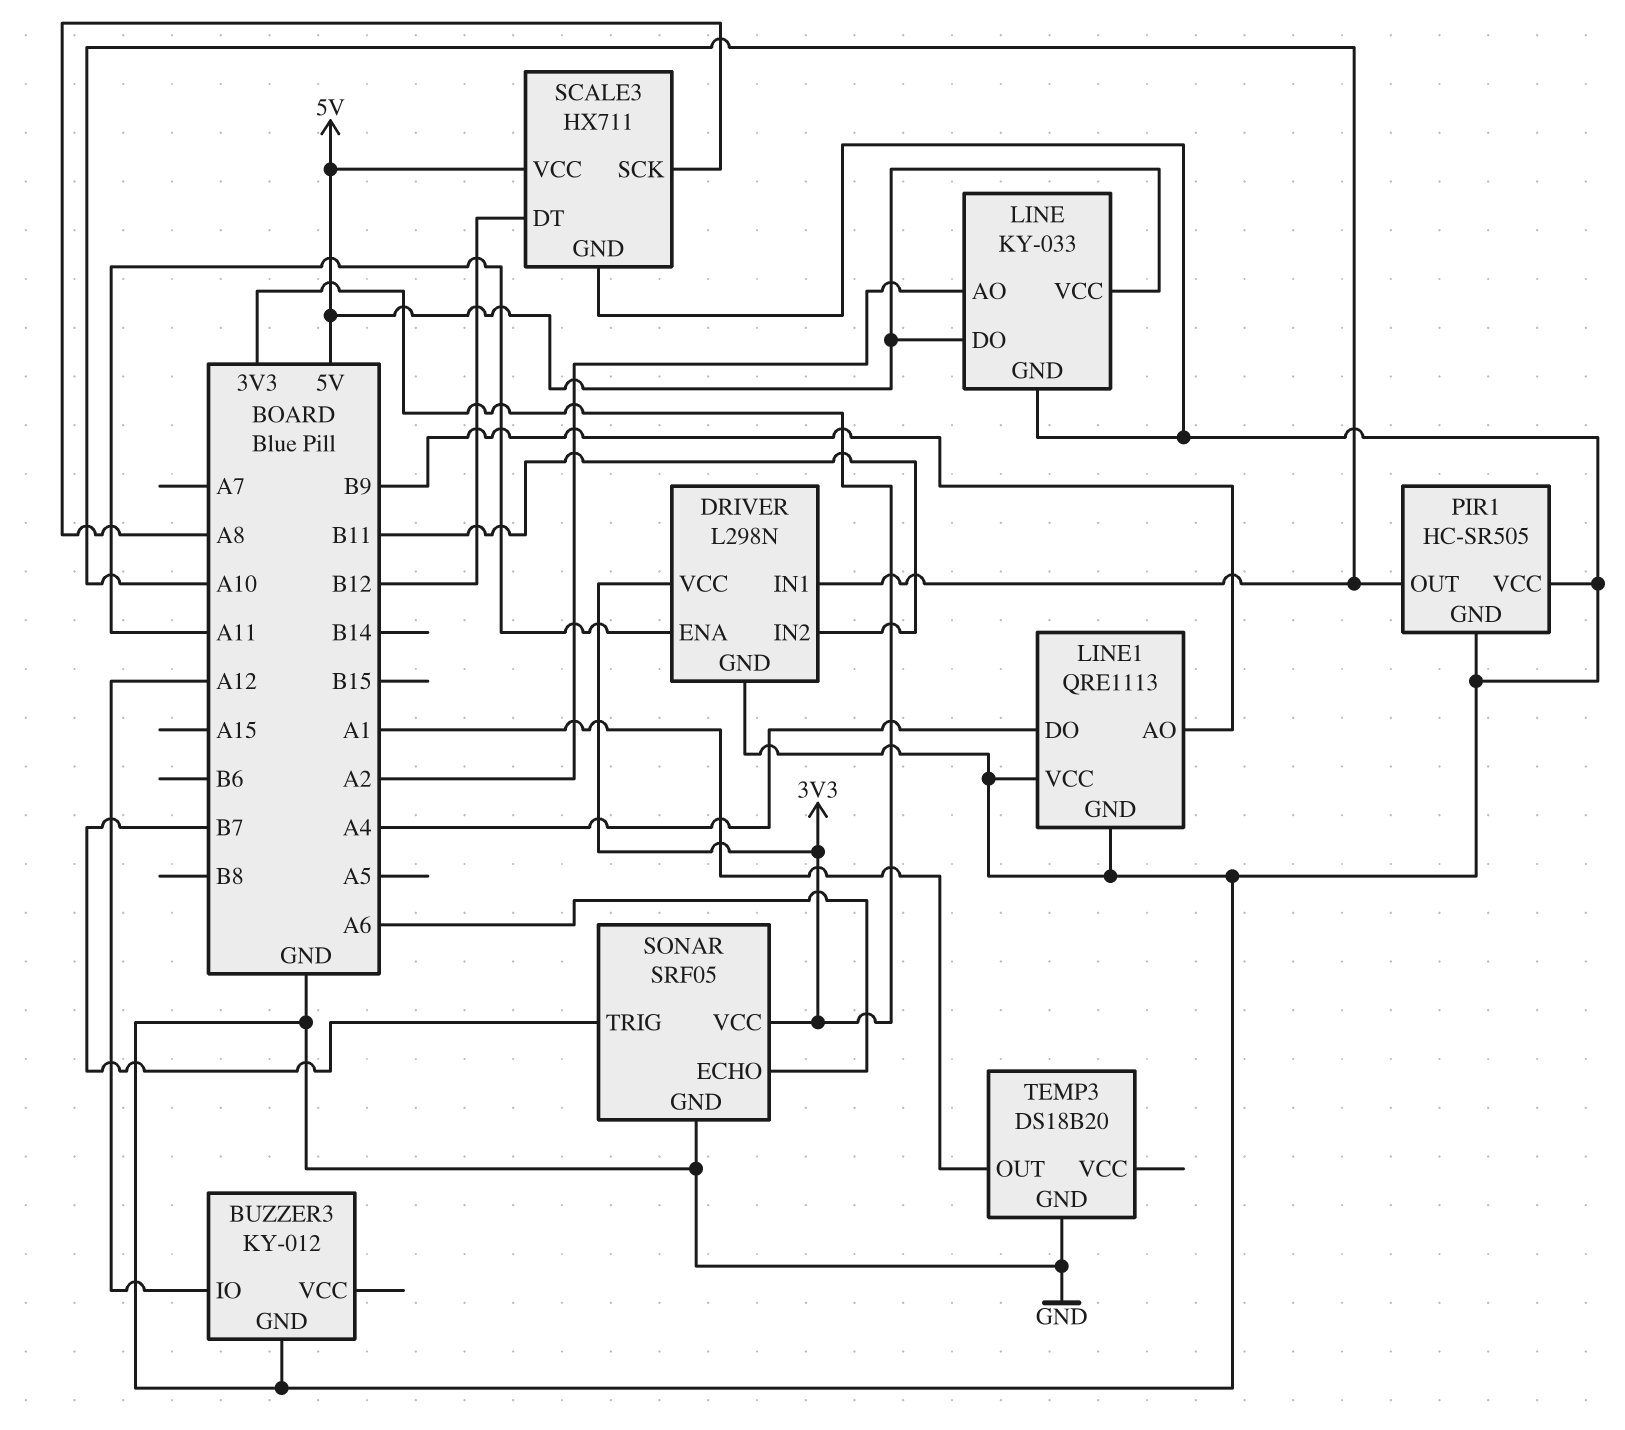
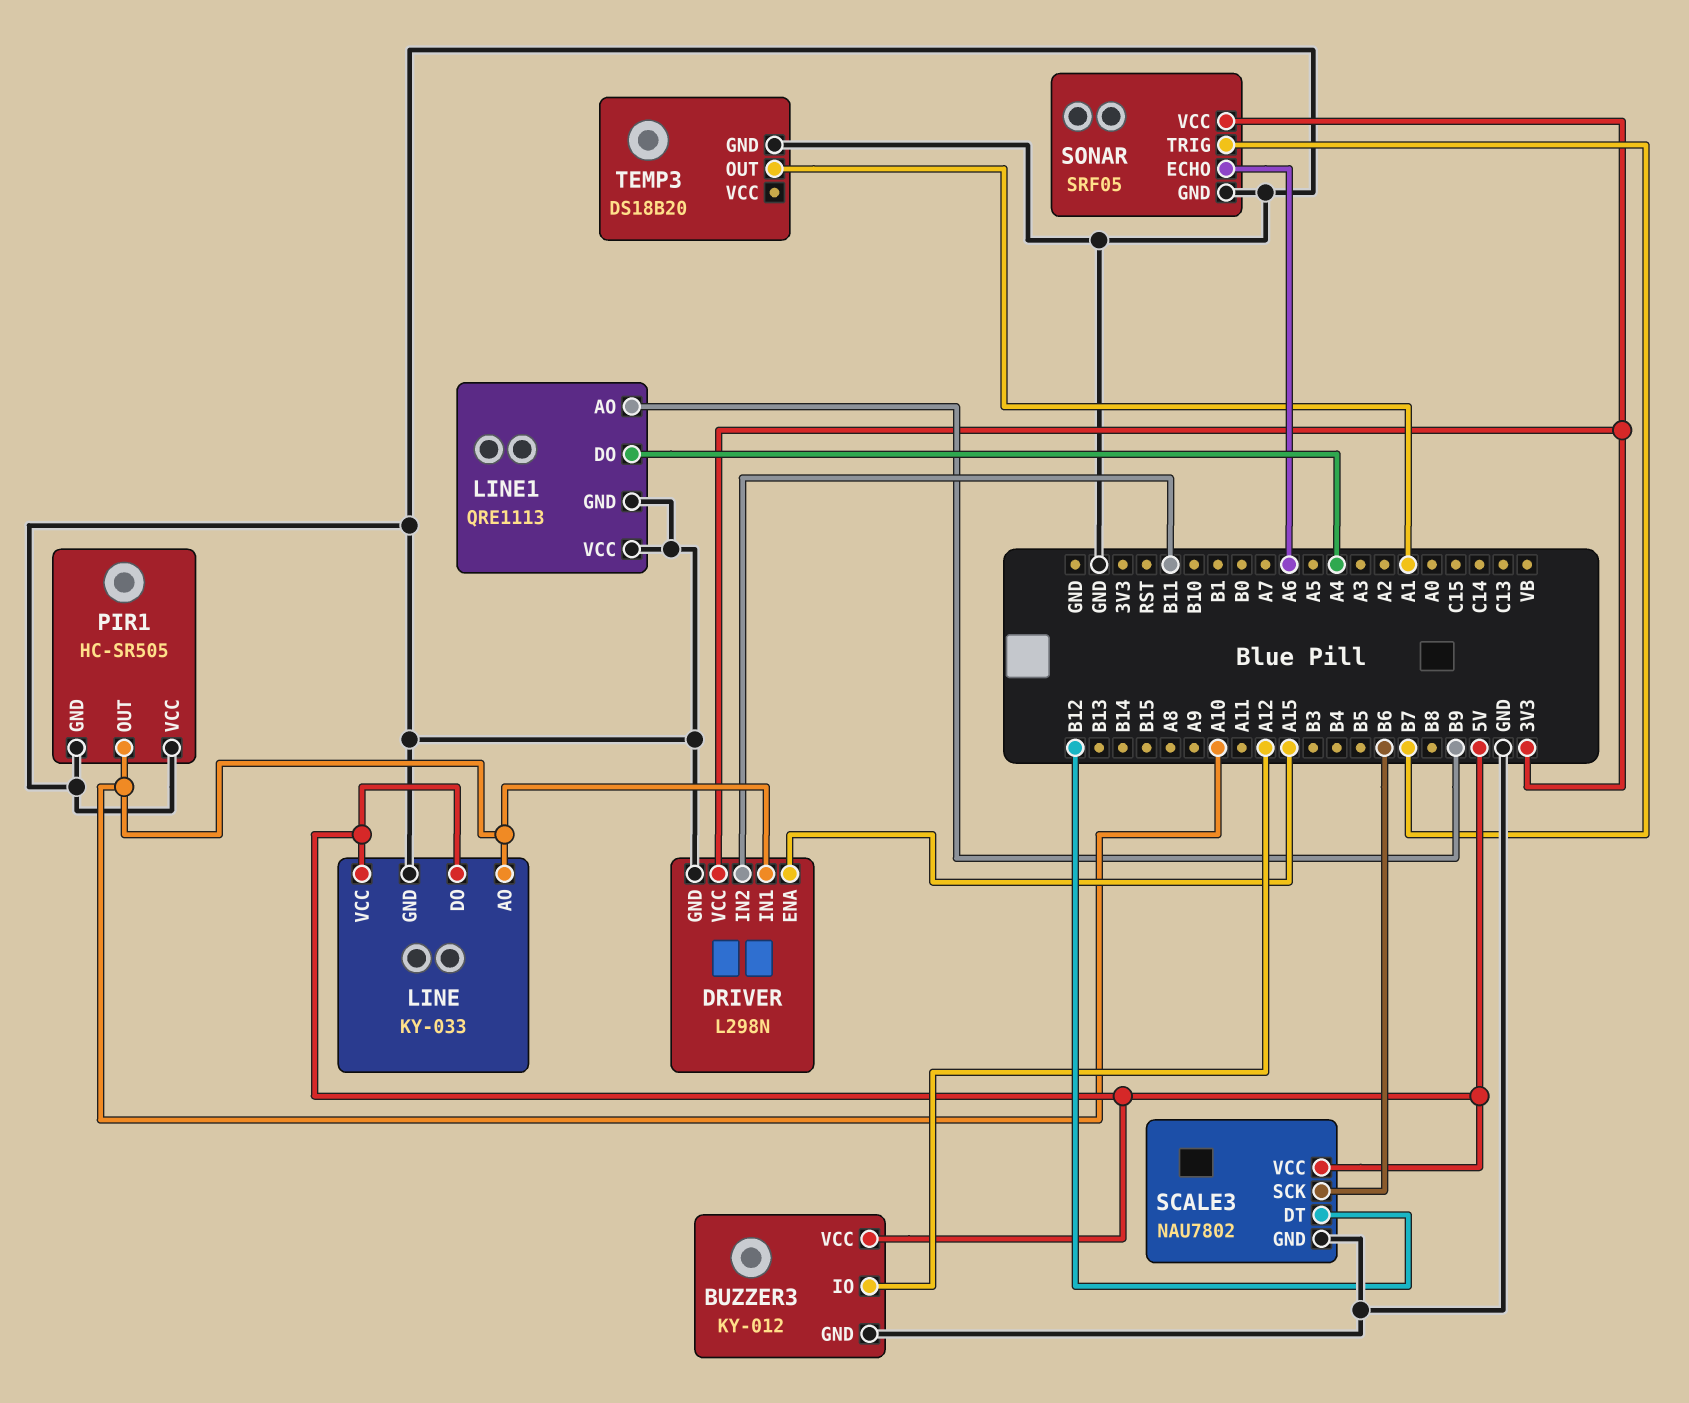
BUZZER3 pin VCC: none -> 5V
DRIVER pin ENA: A11 -> A15
LINE pin AO: A2 -> A10
SCALE3: HX711 -> NAU7802
SCALE3 pin SCK: A8 -> B6

